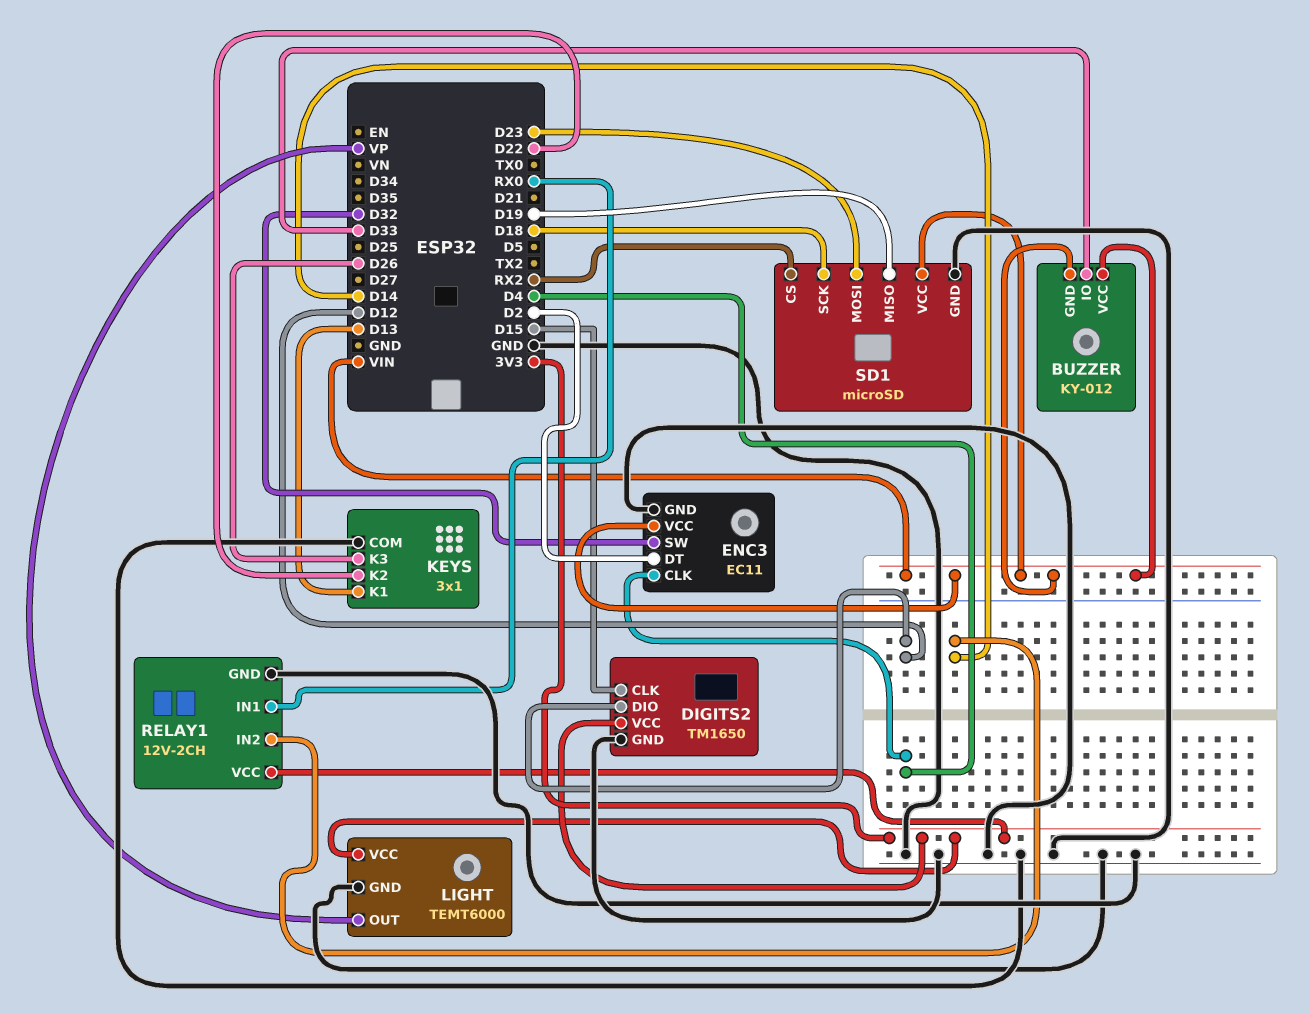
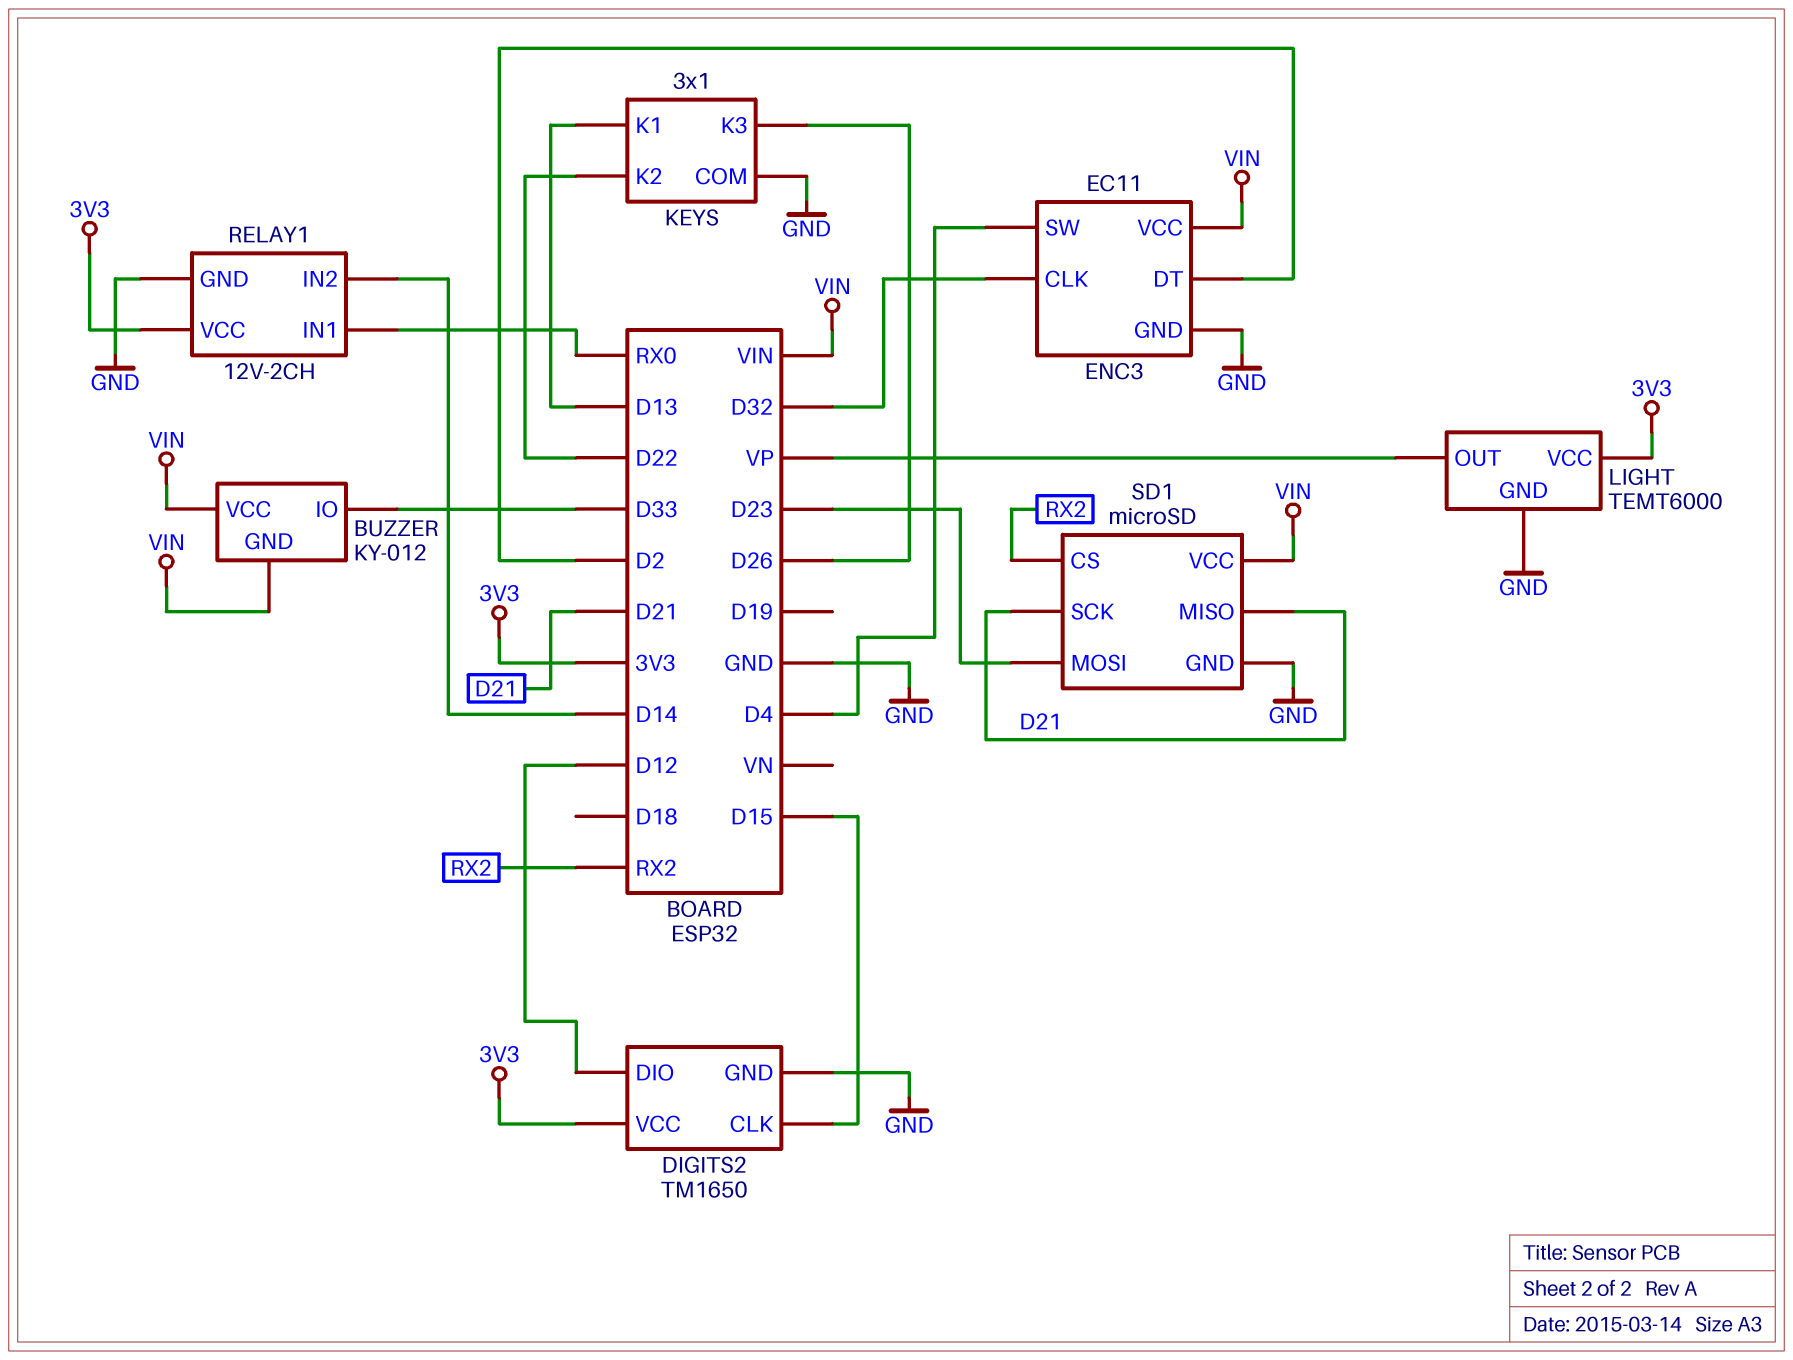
ENC3 pin CLK: D4 -> D32
ENC3 pin SW: D32 -> D4
SD1 pin MISO: D19 -> D21
SD1 pin SCK: D18 -> D21

